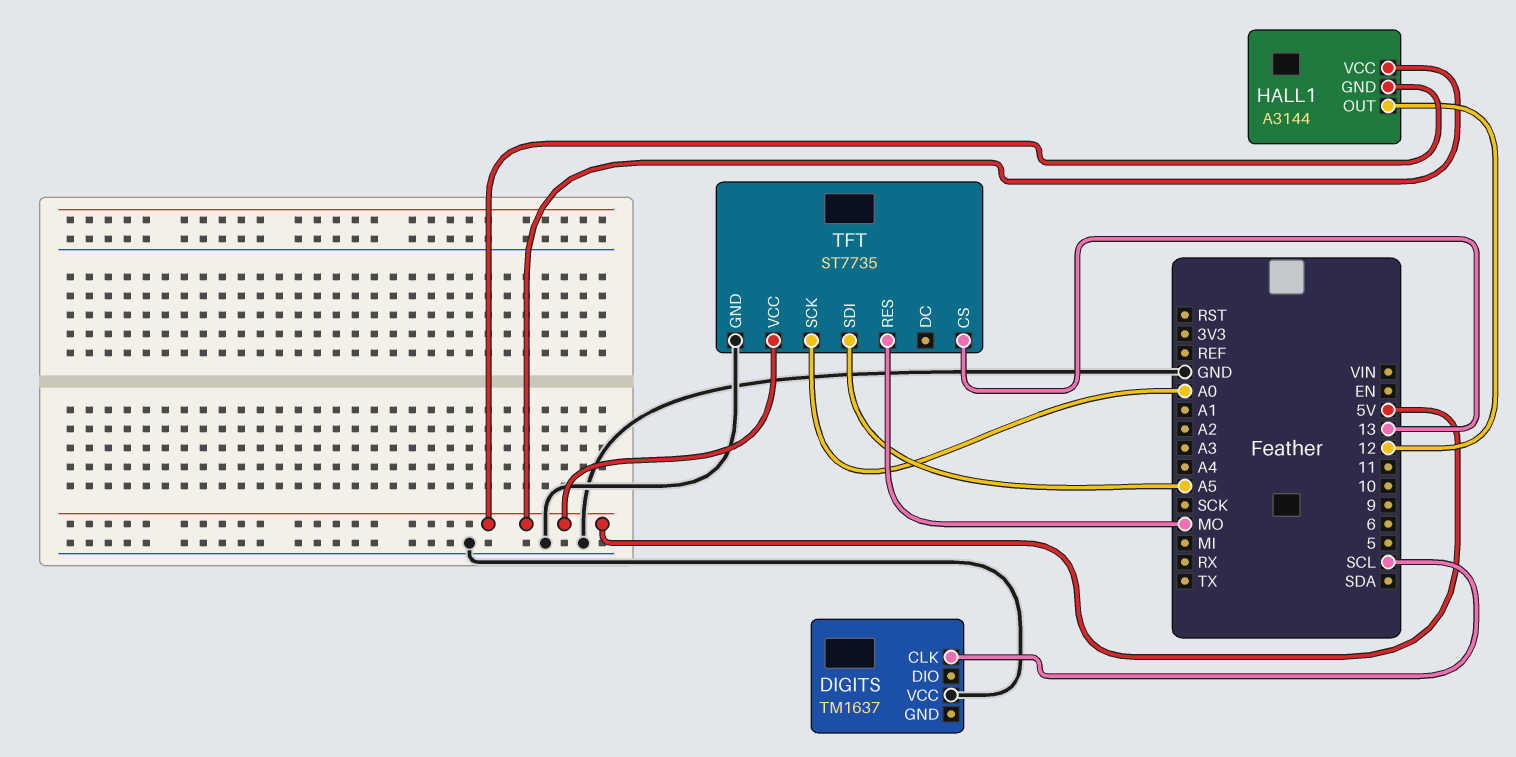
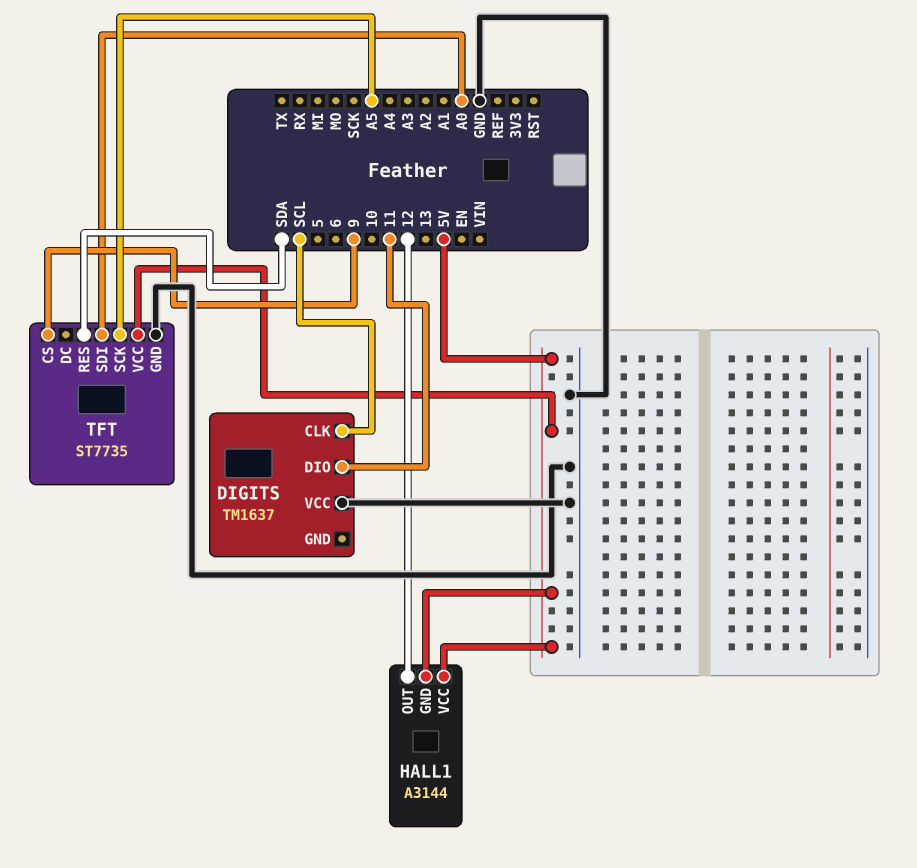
DIGITS pin DIO: none -> 11
TFT pin CS: 13 -> 9
TFT pin RES: MO -> SDA
TFT pin SCK: A0 -> A5
TFT pin SDI: A5 -> A0

